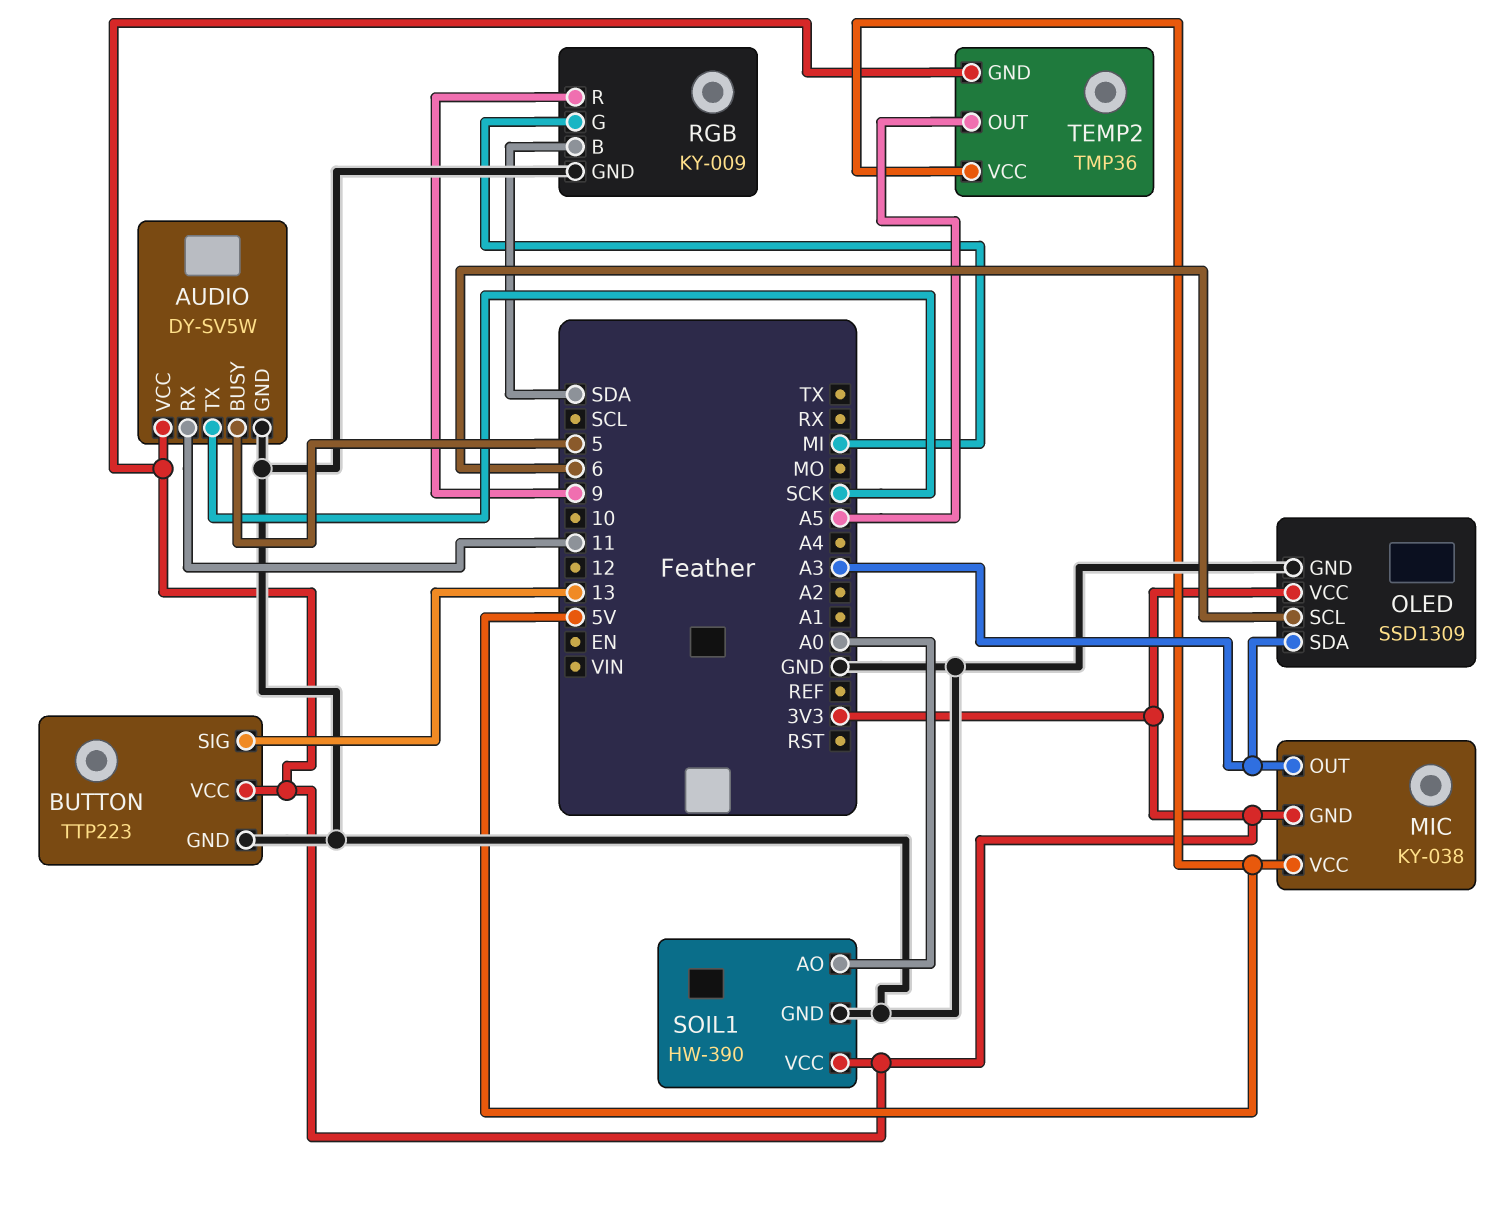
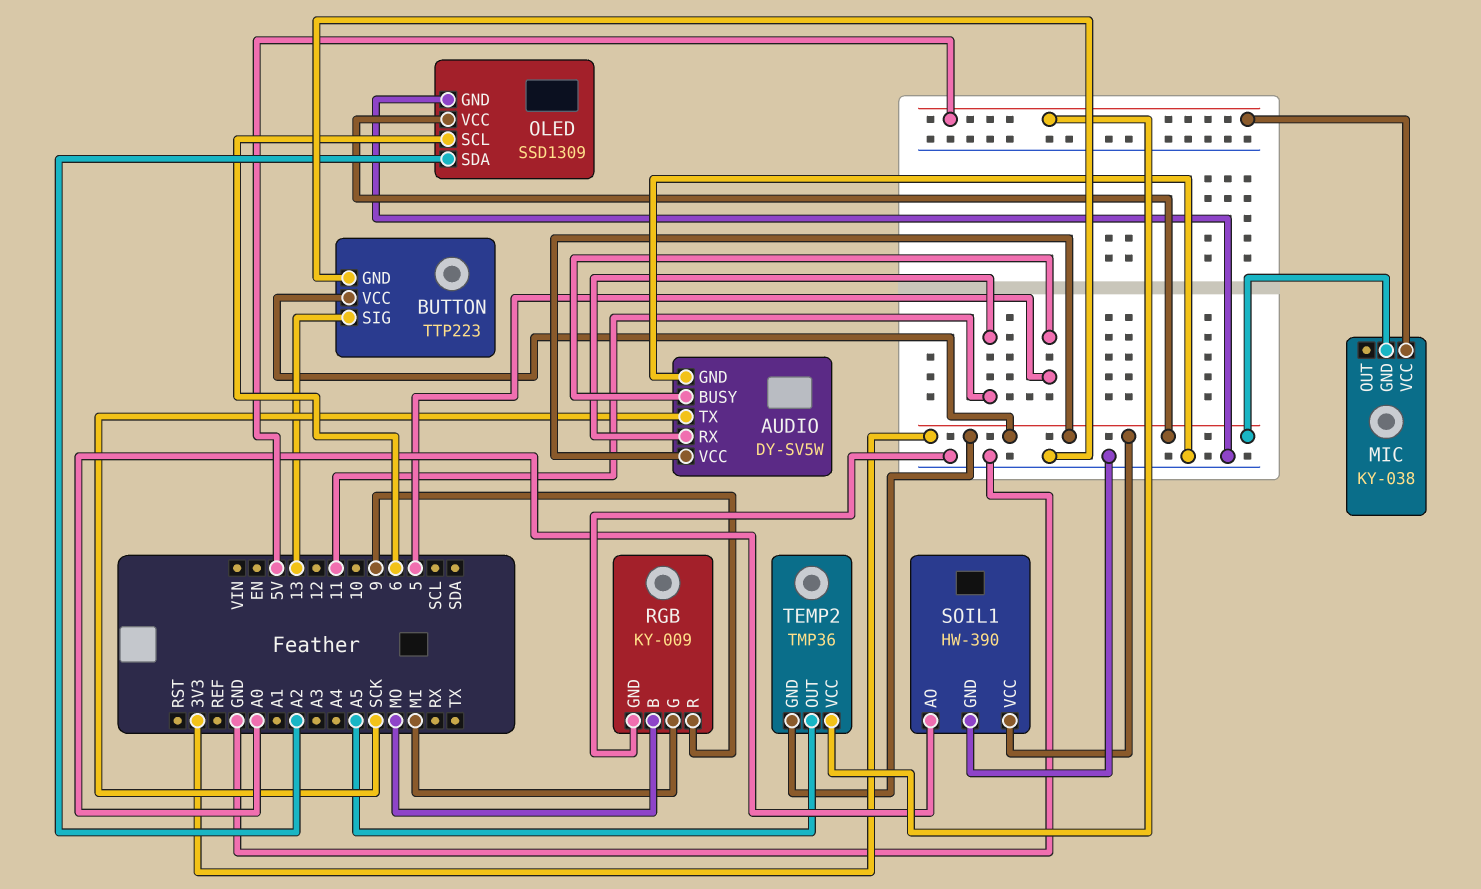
MIC pin OUT: A3 -> none
OLED pin SDA: A3 -> A2
RGB pin B: SDA -> MO

